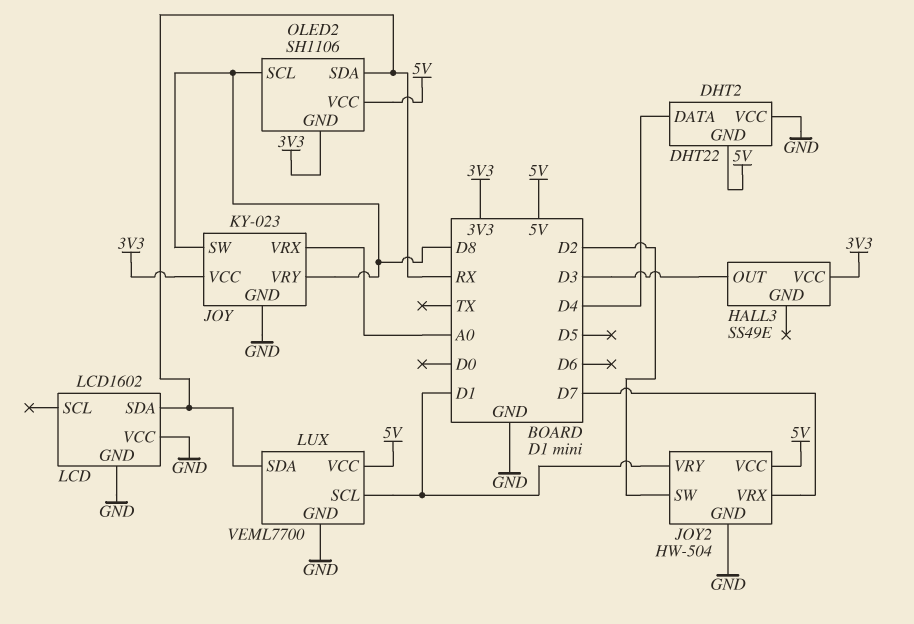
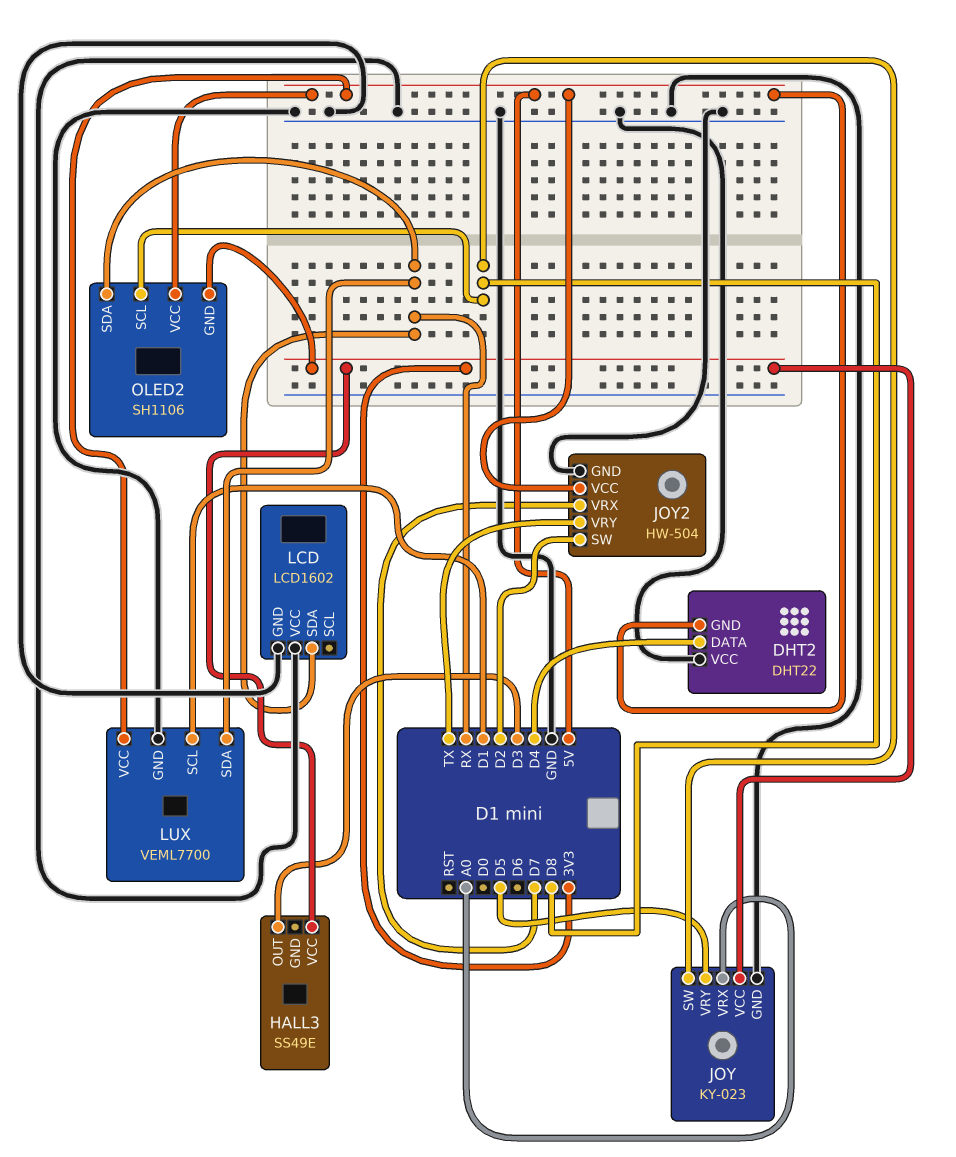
JOY pin VRY: D8 -> D5
JOY2 pin VRY: D1 -> TX

